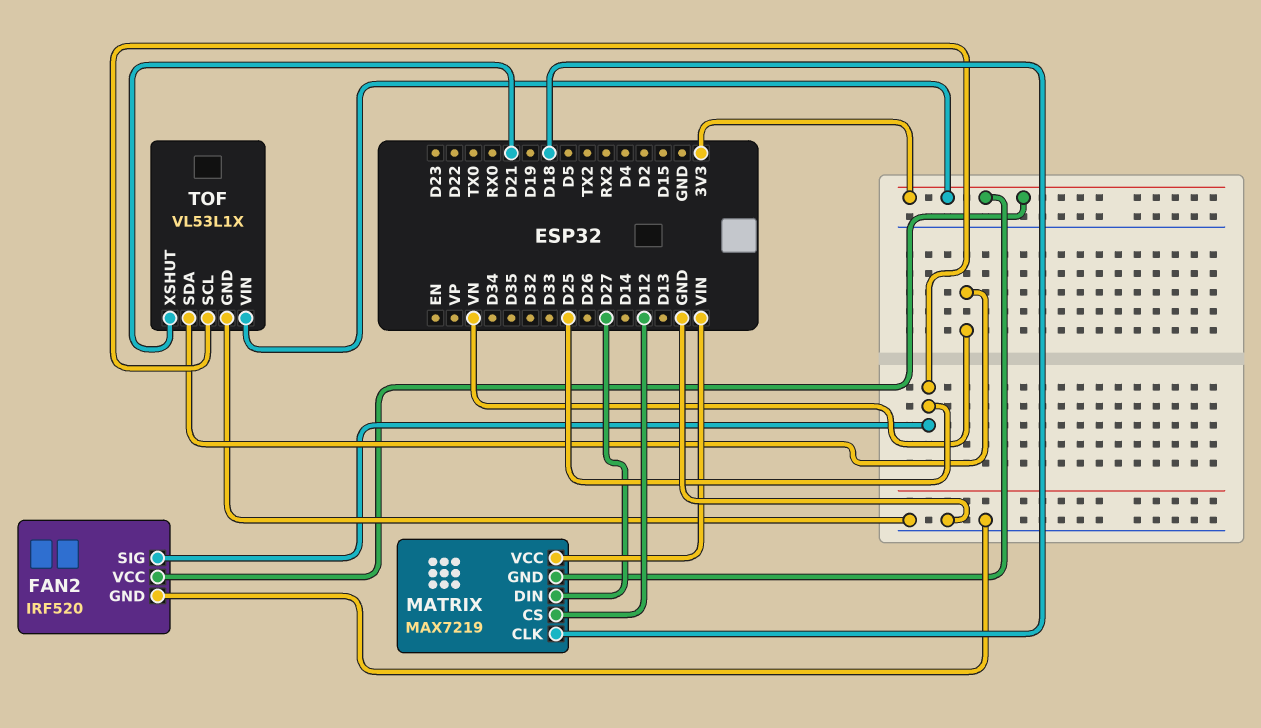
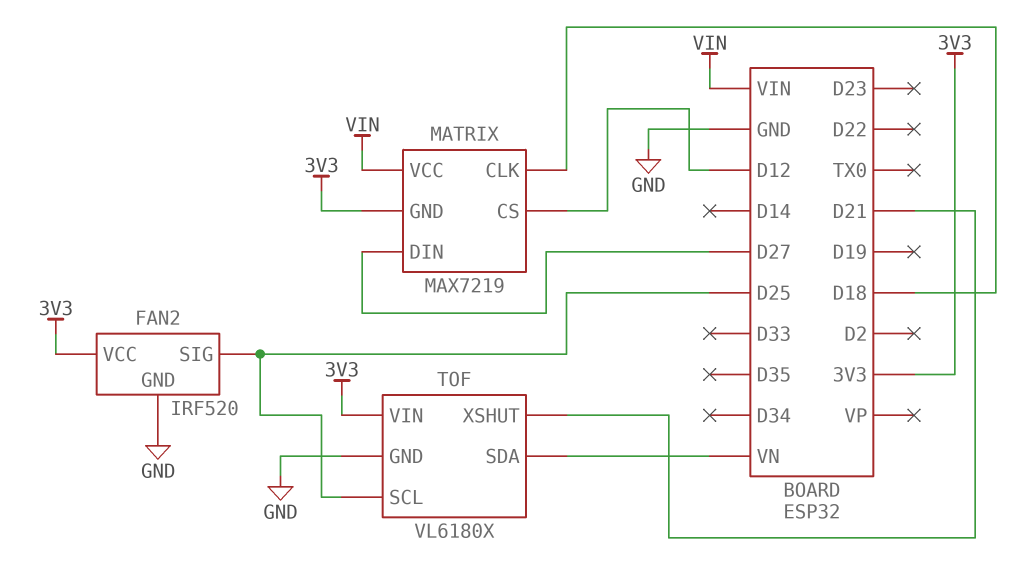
TOF: VL53L1X -> VL6180X

